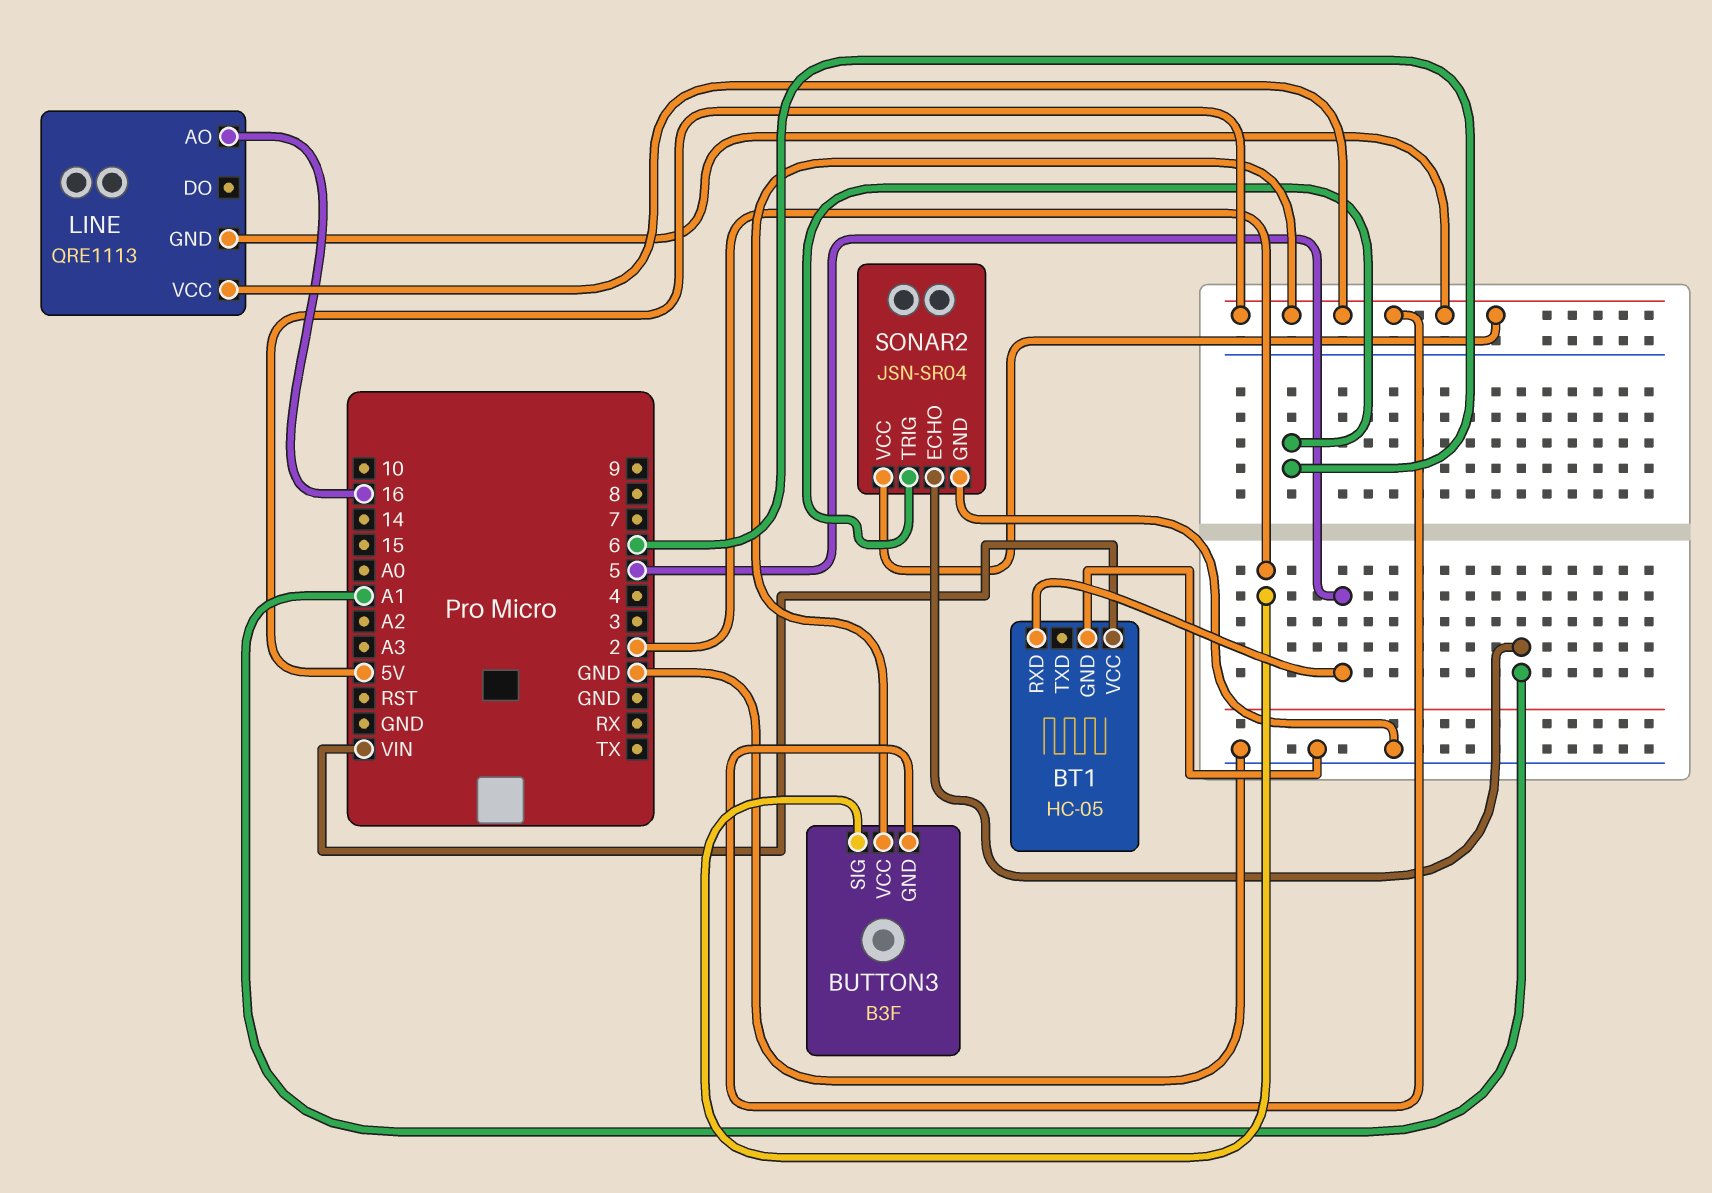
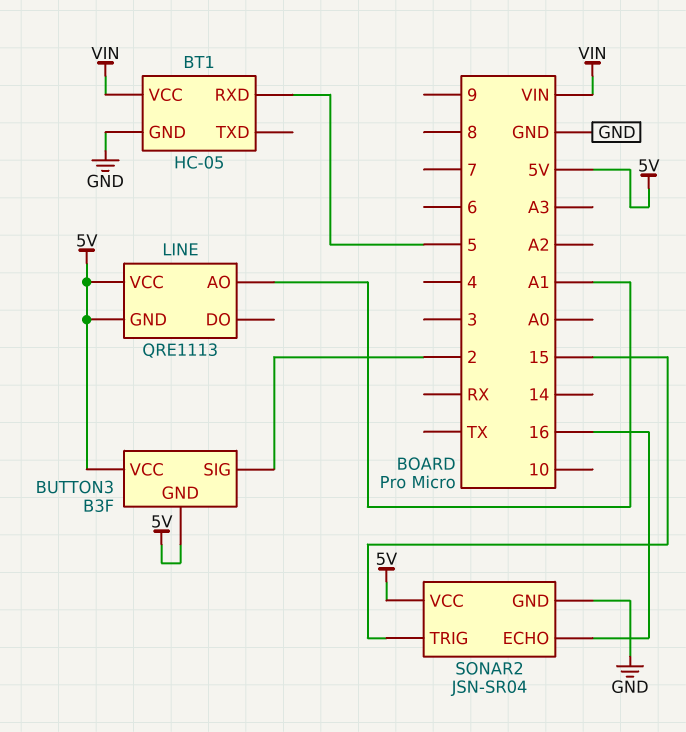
LINE pin AO: 16 -> A1
SONAR2 pin ECHO: A1 -> 16
SONAR2 pin TRIG: 6 -> 15

